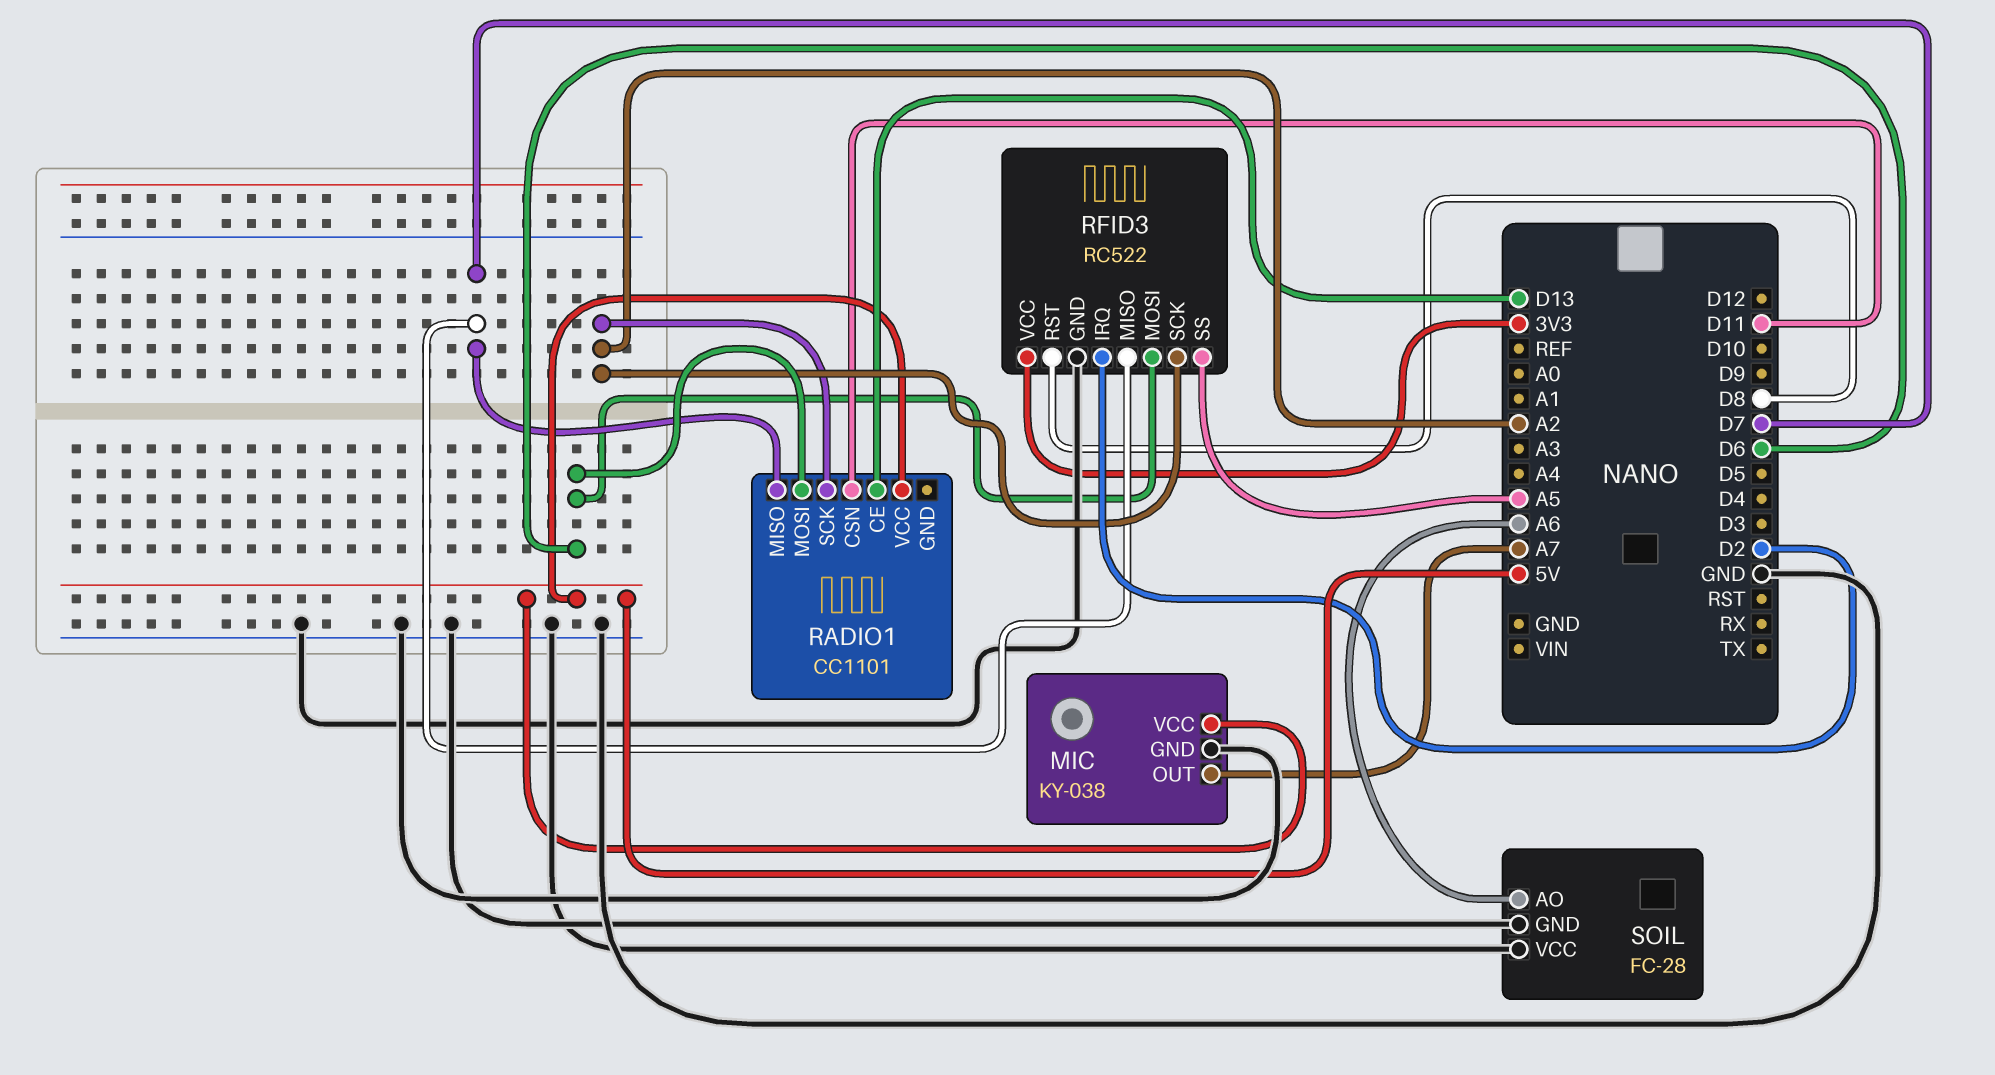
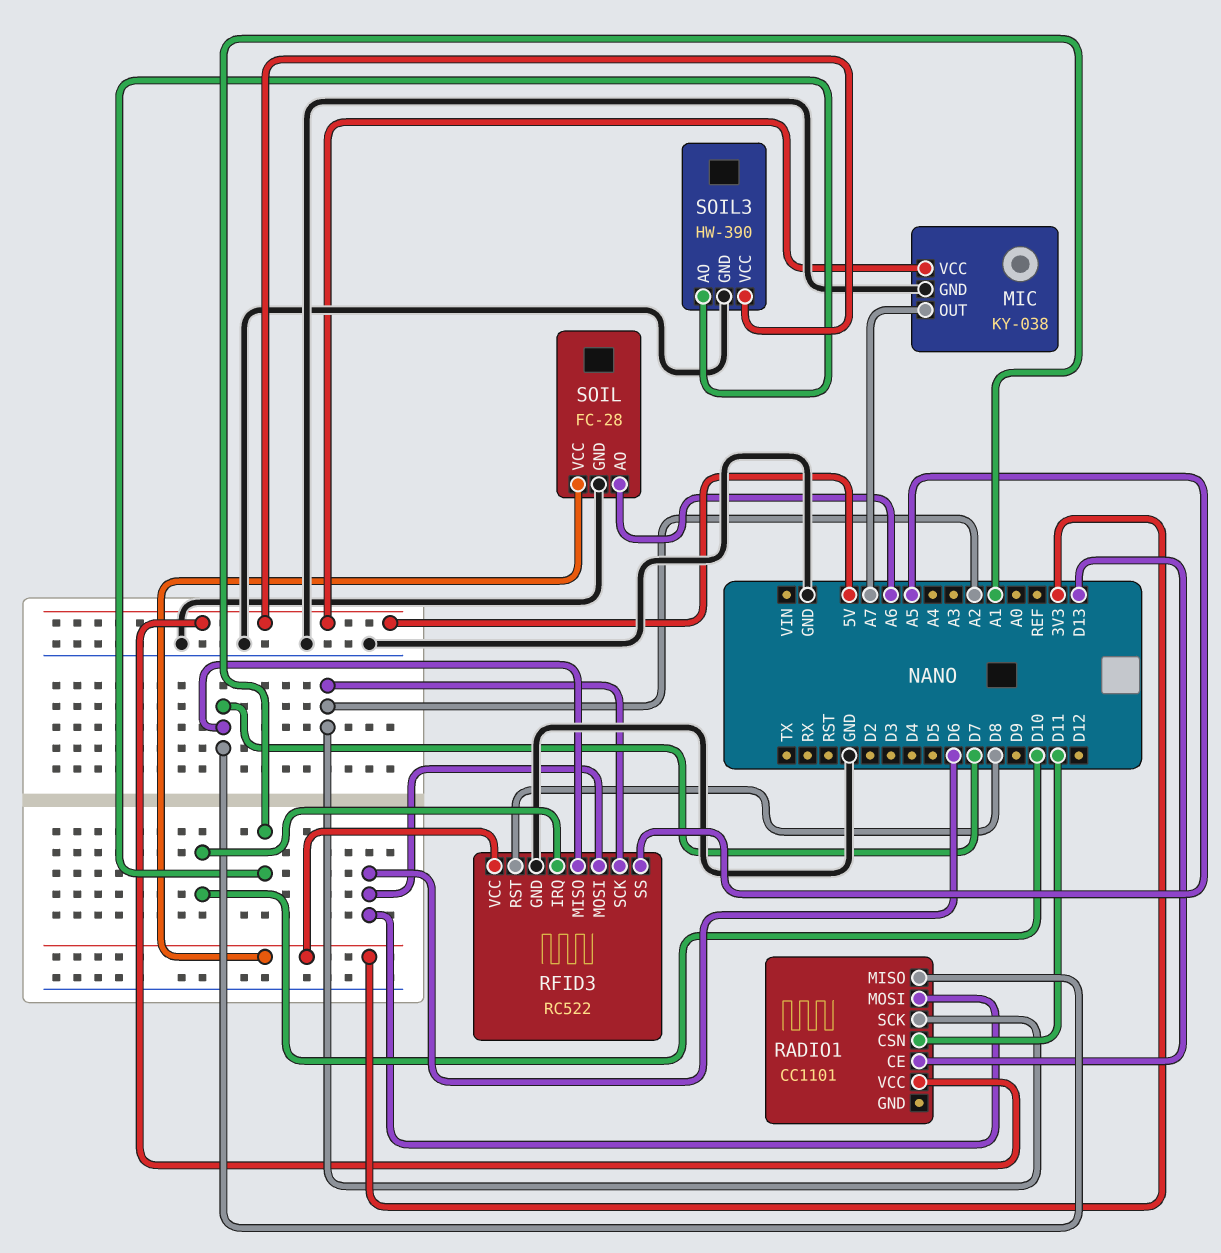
RFID3 pin IRQ: D2 -> D10
SOIL pin VCC: GND -> 3V3
SOIL3: none -> HW-390
SOIL3 pin AO: none -> A1
SOIL3 pin GND: none -> GND
SOIL3 pin VCC: none -> 5V

